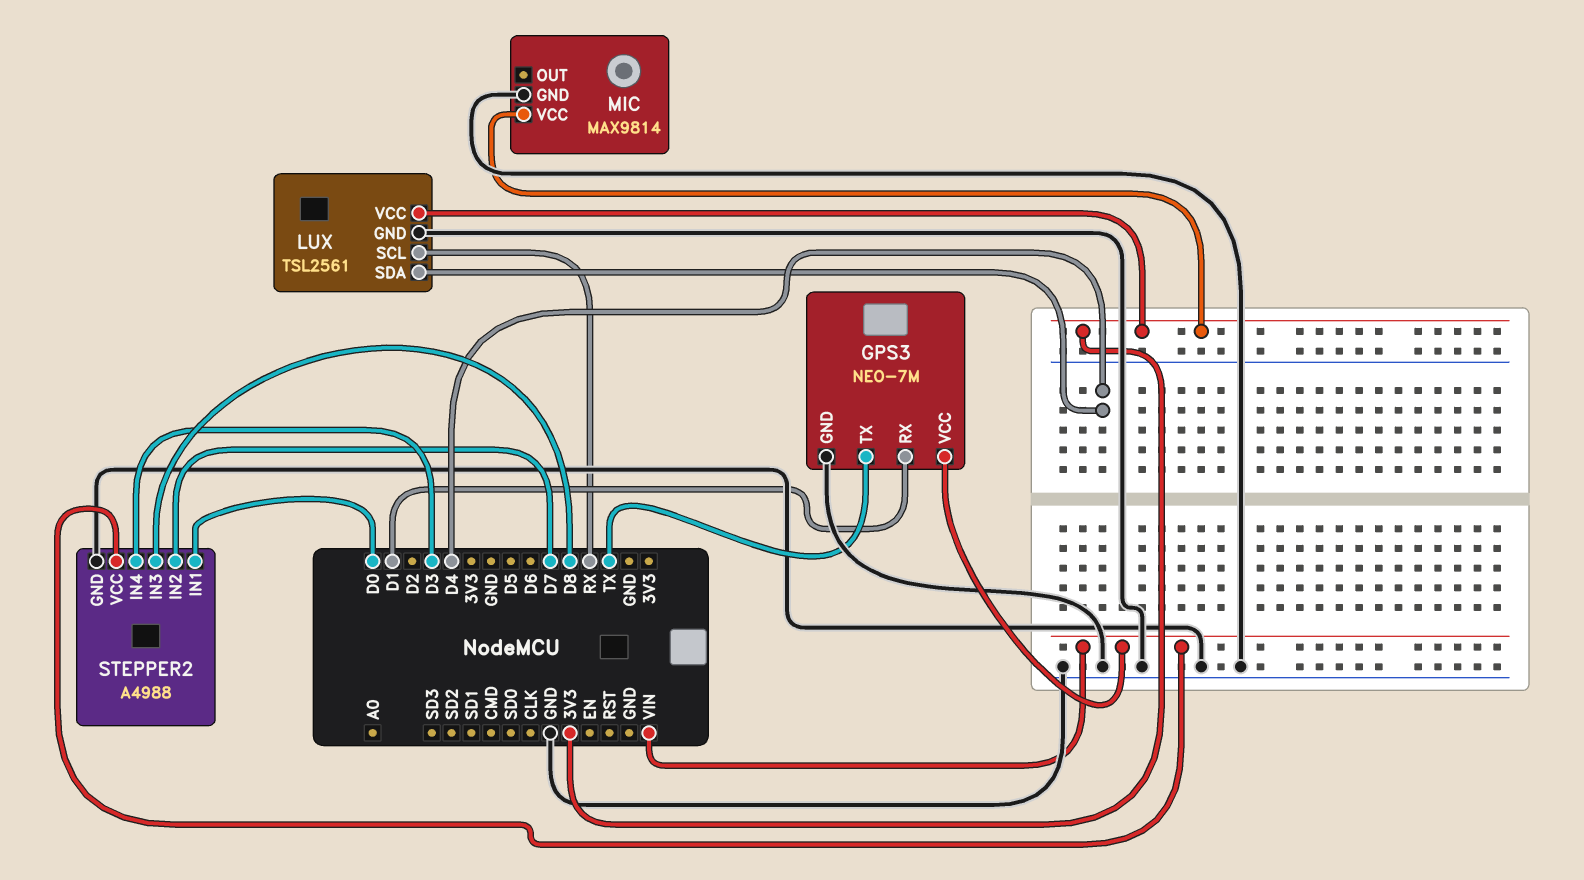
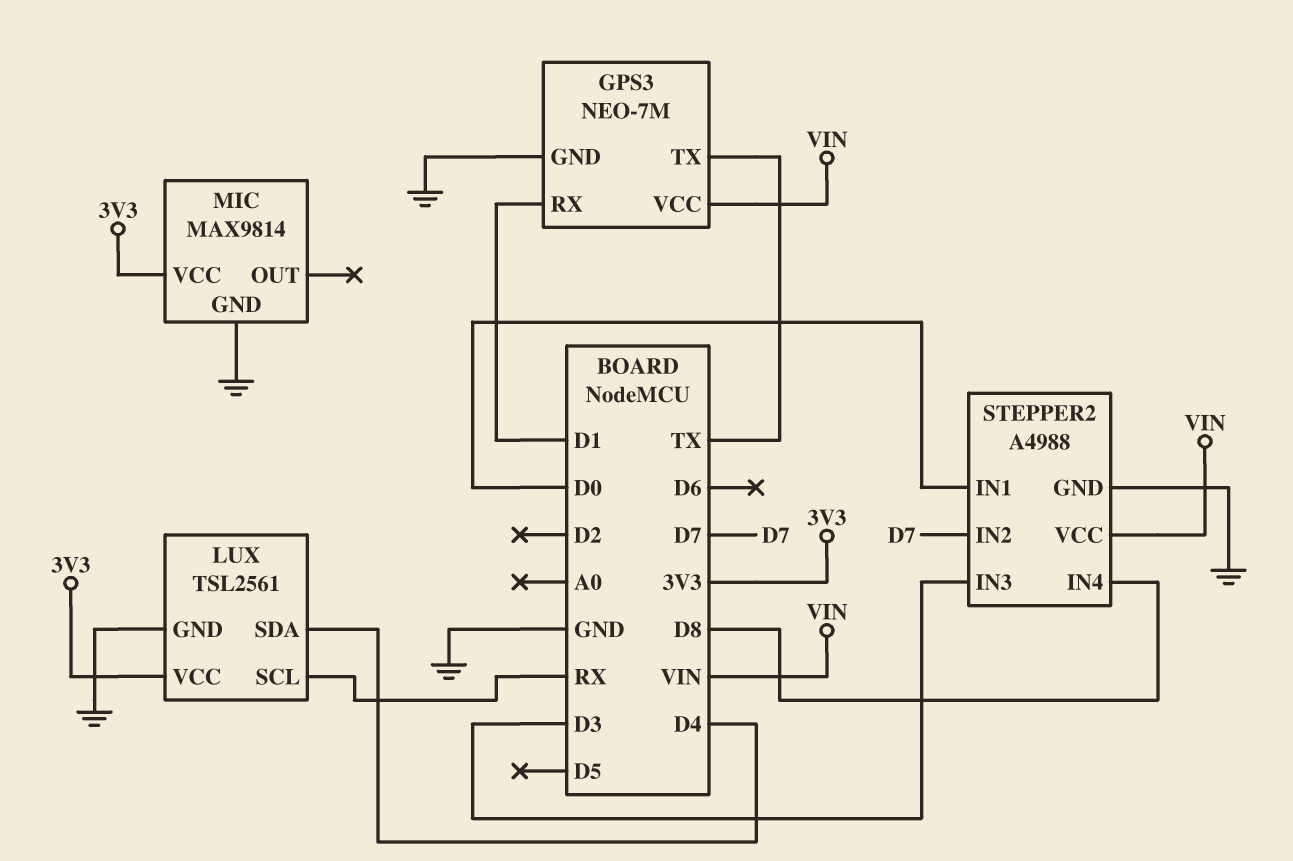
STEPPER2 pin IN3: D8 -> D3
STEPPER2 pin IN4: D3 -> D8

